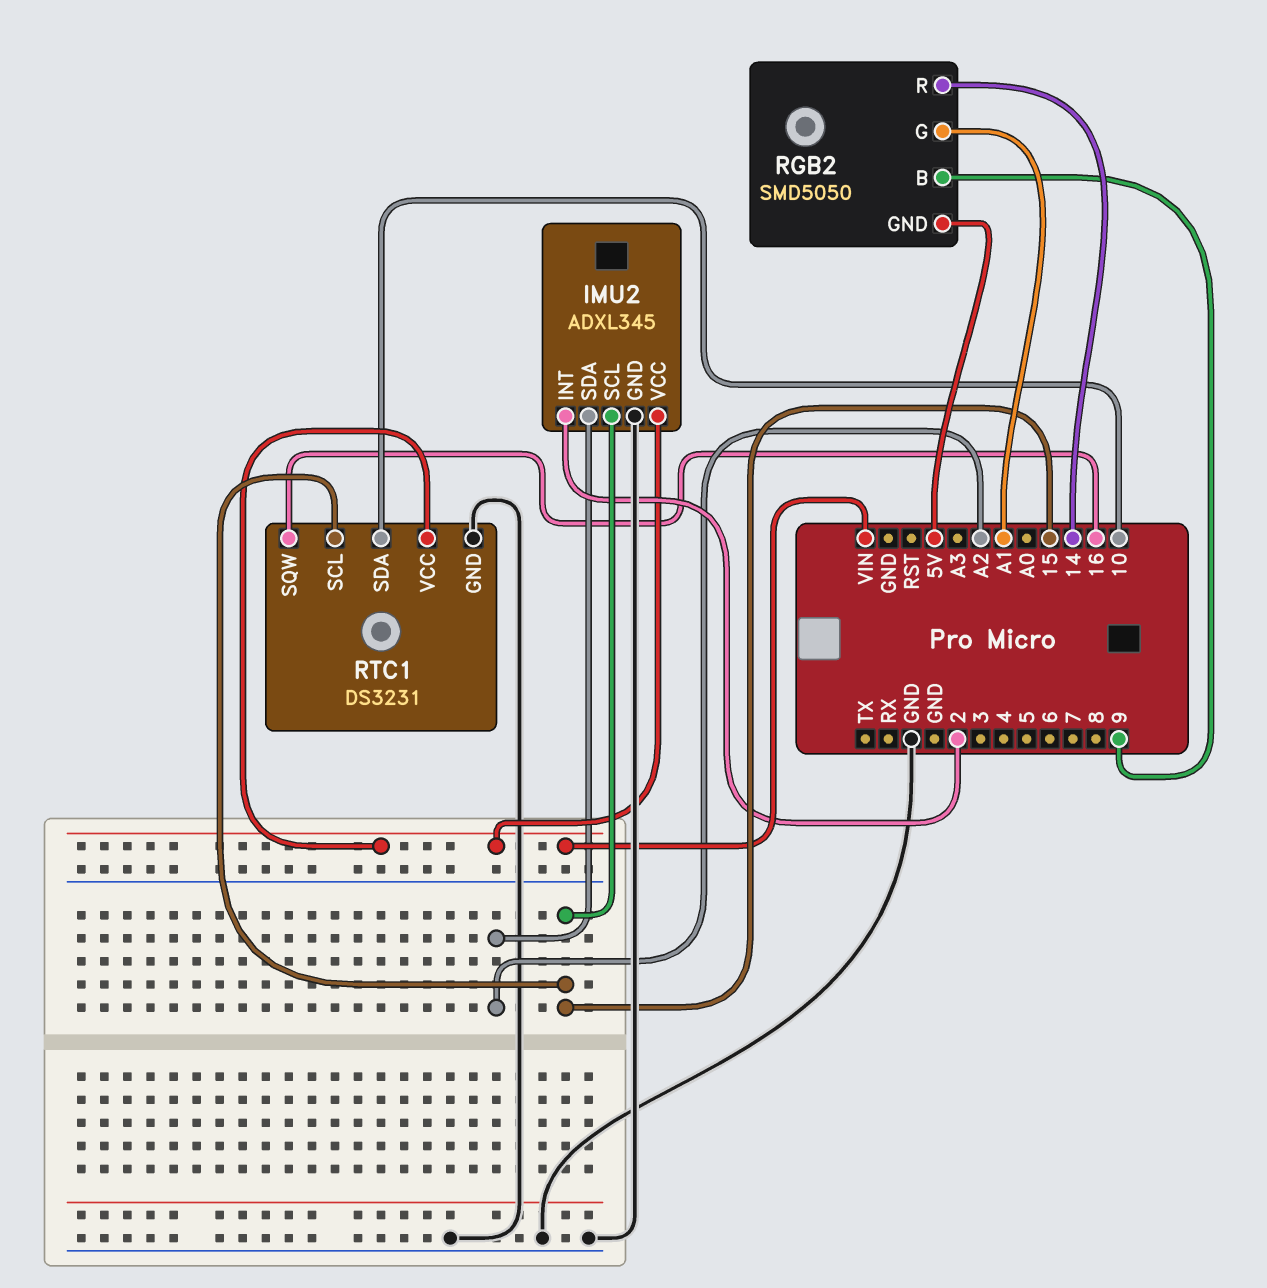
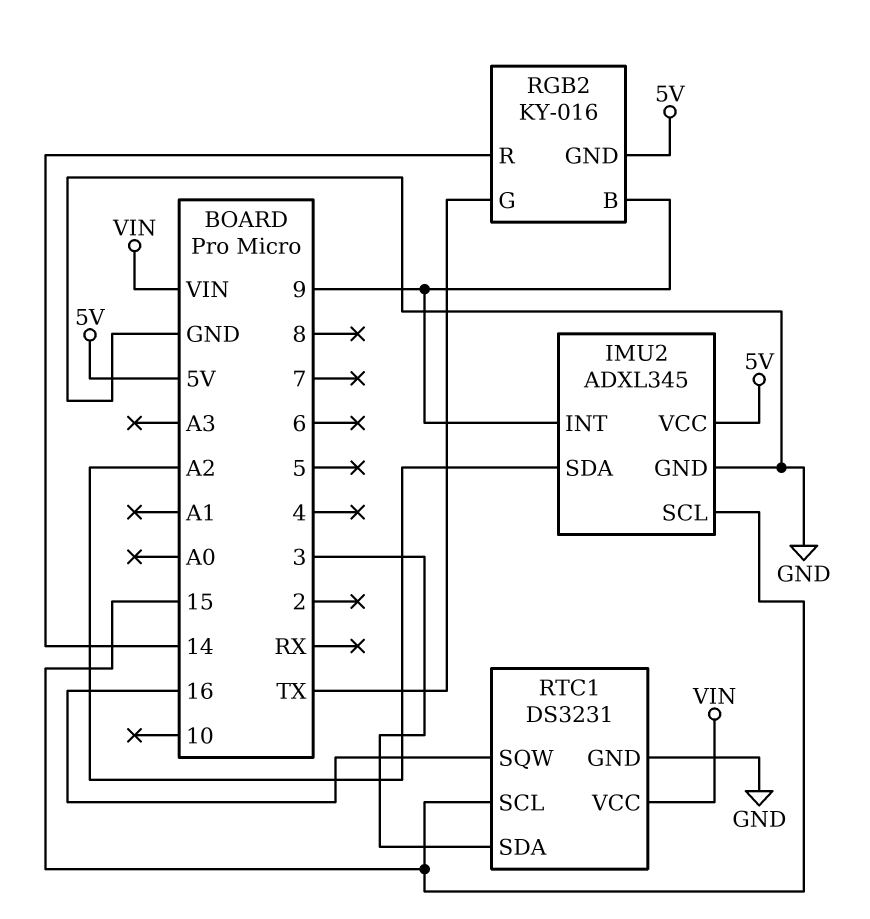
IMU2 pin INT: 2 -> 9
IMU2 pin VCC: VIN -> 5V
RGB2: SMD5050 -> KY-016
RGB2 pin G: A1 -> TX
RTC1 pin SDA: 10 -> 3

